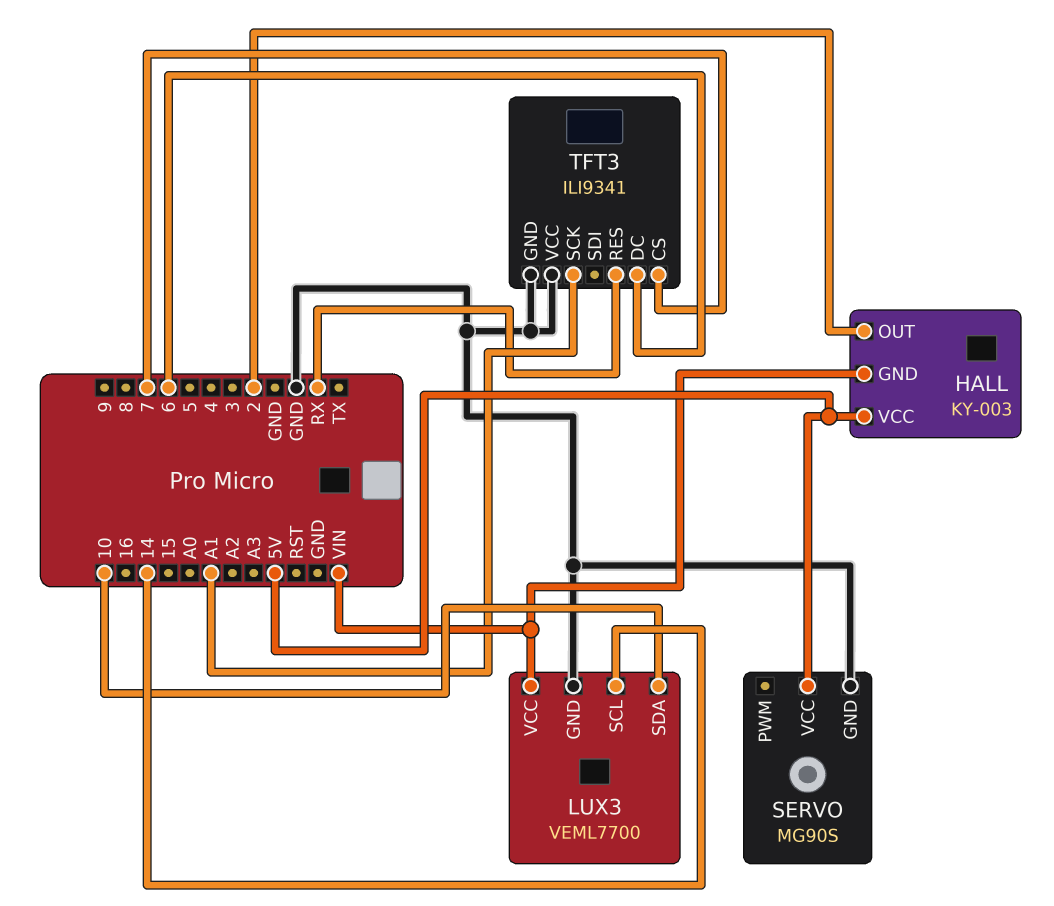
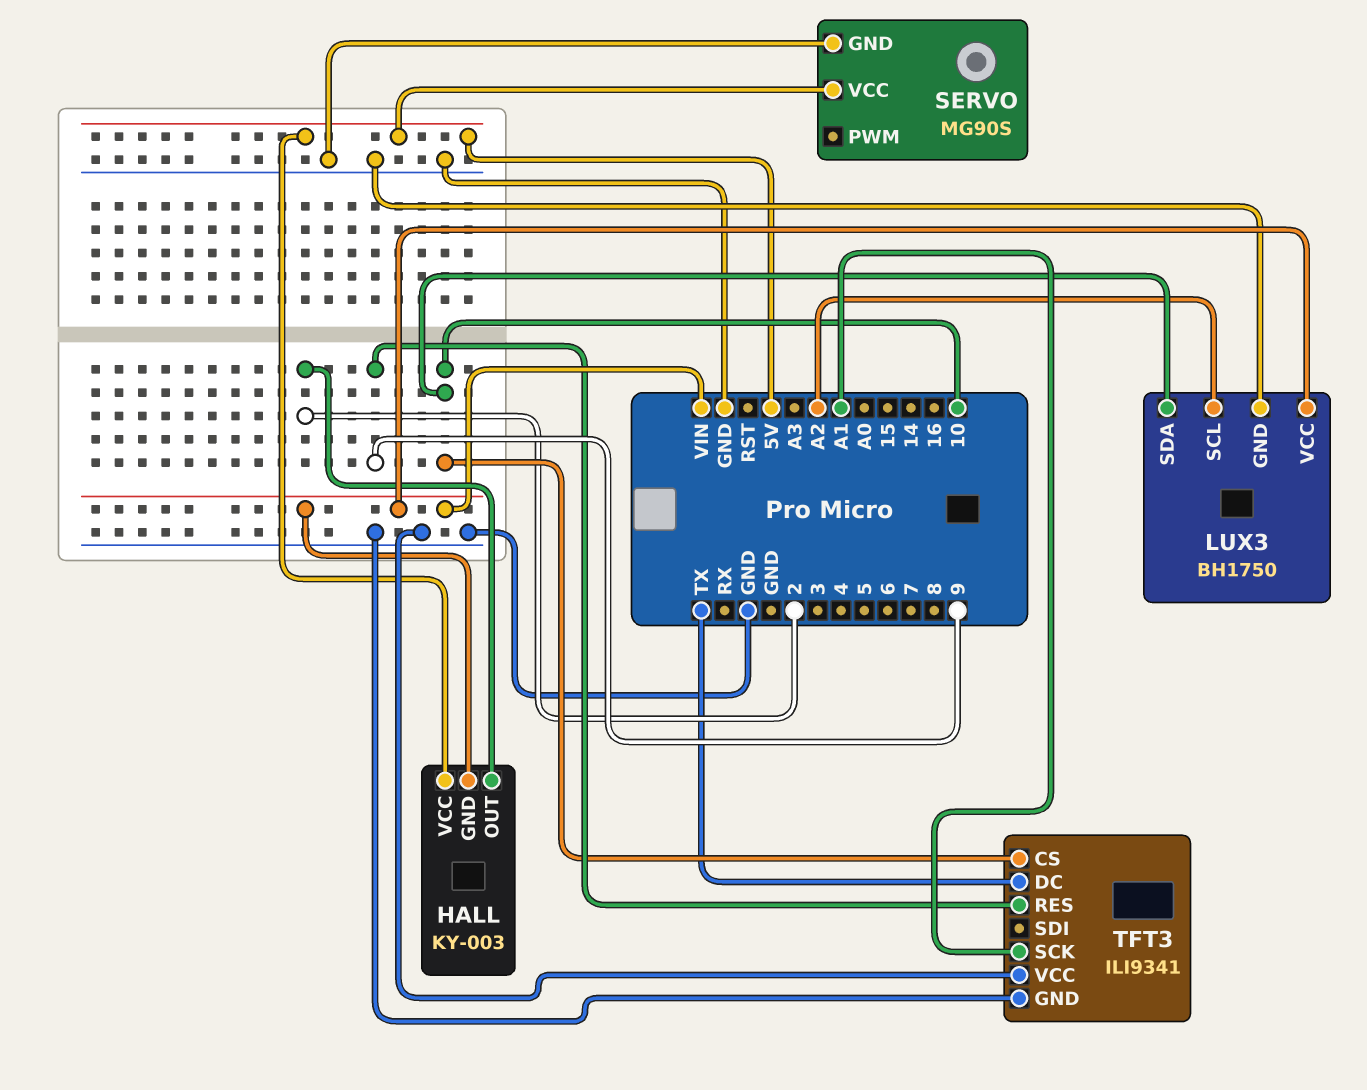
LUX3: VEML7700 -> BH1750
LUX3 pin SCL: 14 -> A2
TFT3 pin CS: 7 -> 10
TFT3 pin DC: 6 -> TX
TFT3 pin RES: RX -> 9

